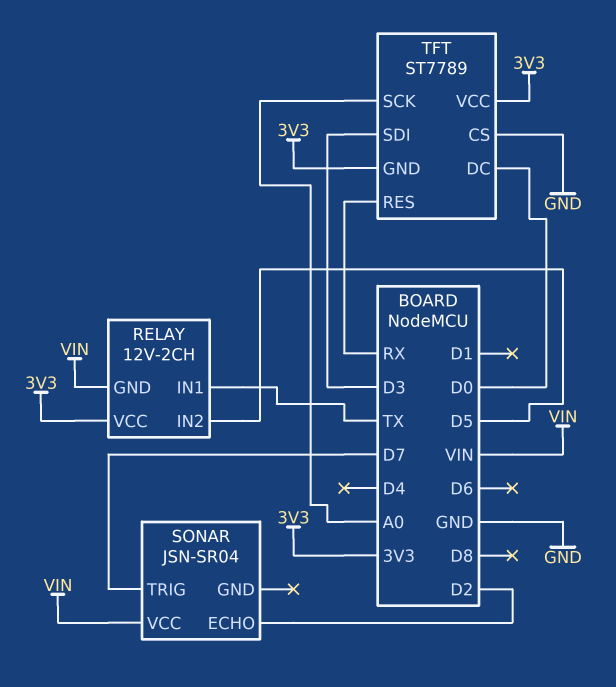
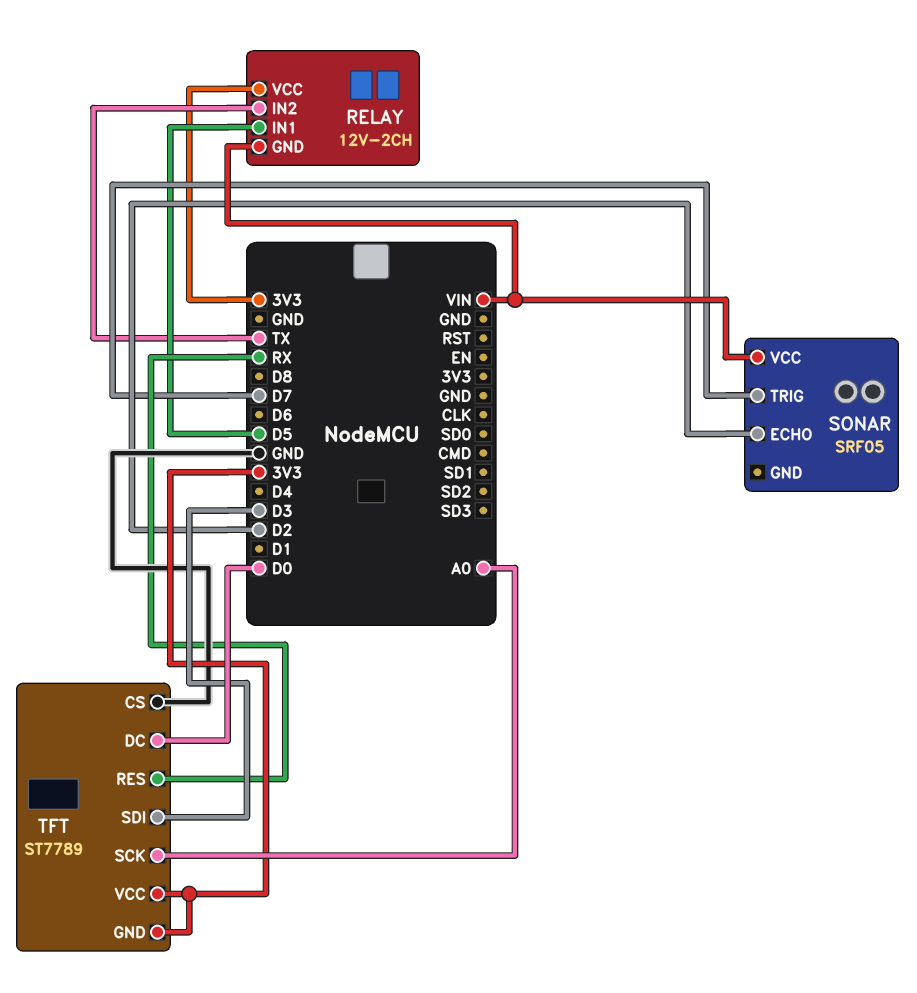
RELAY pin IN1: TX -> D5
RELAY pin IN2: D5 -> TX
SONAR: JSN-SR04 -> SRF05

